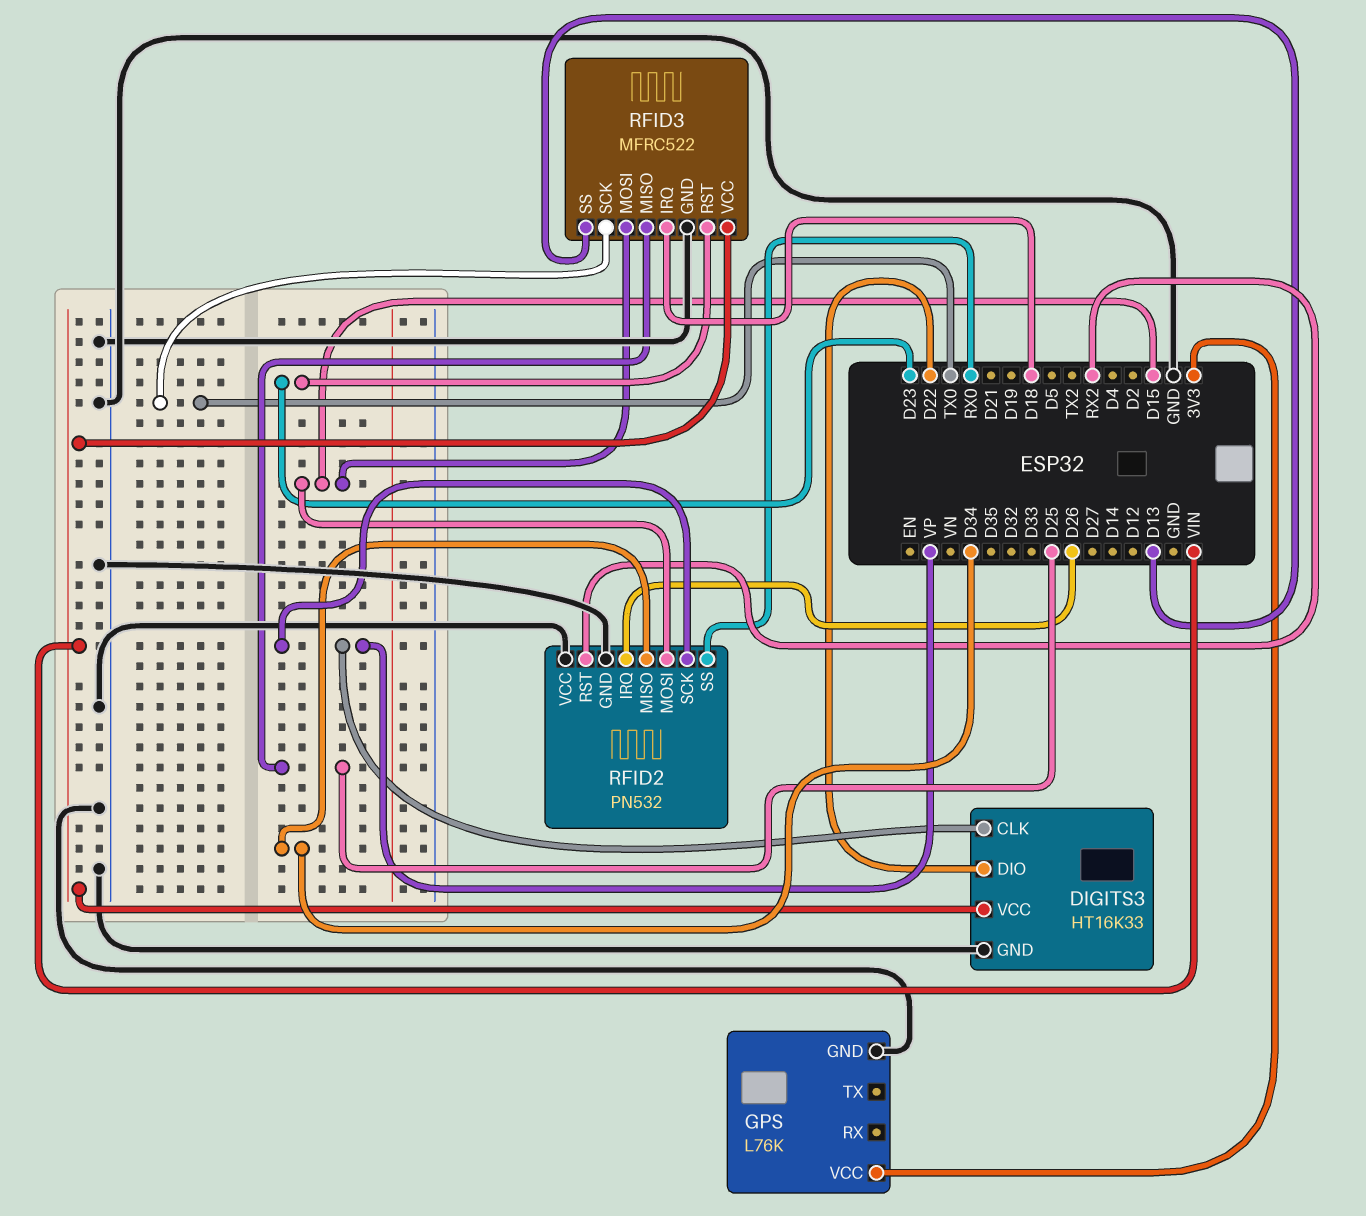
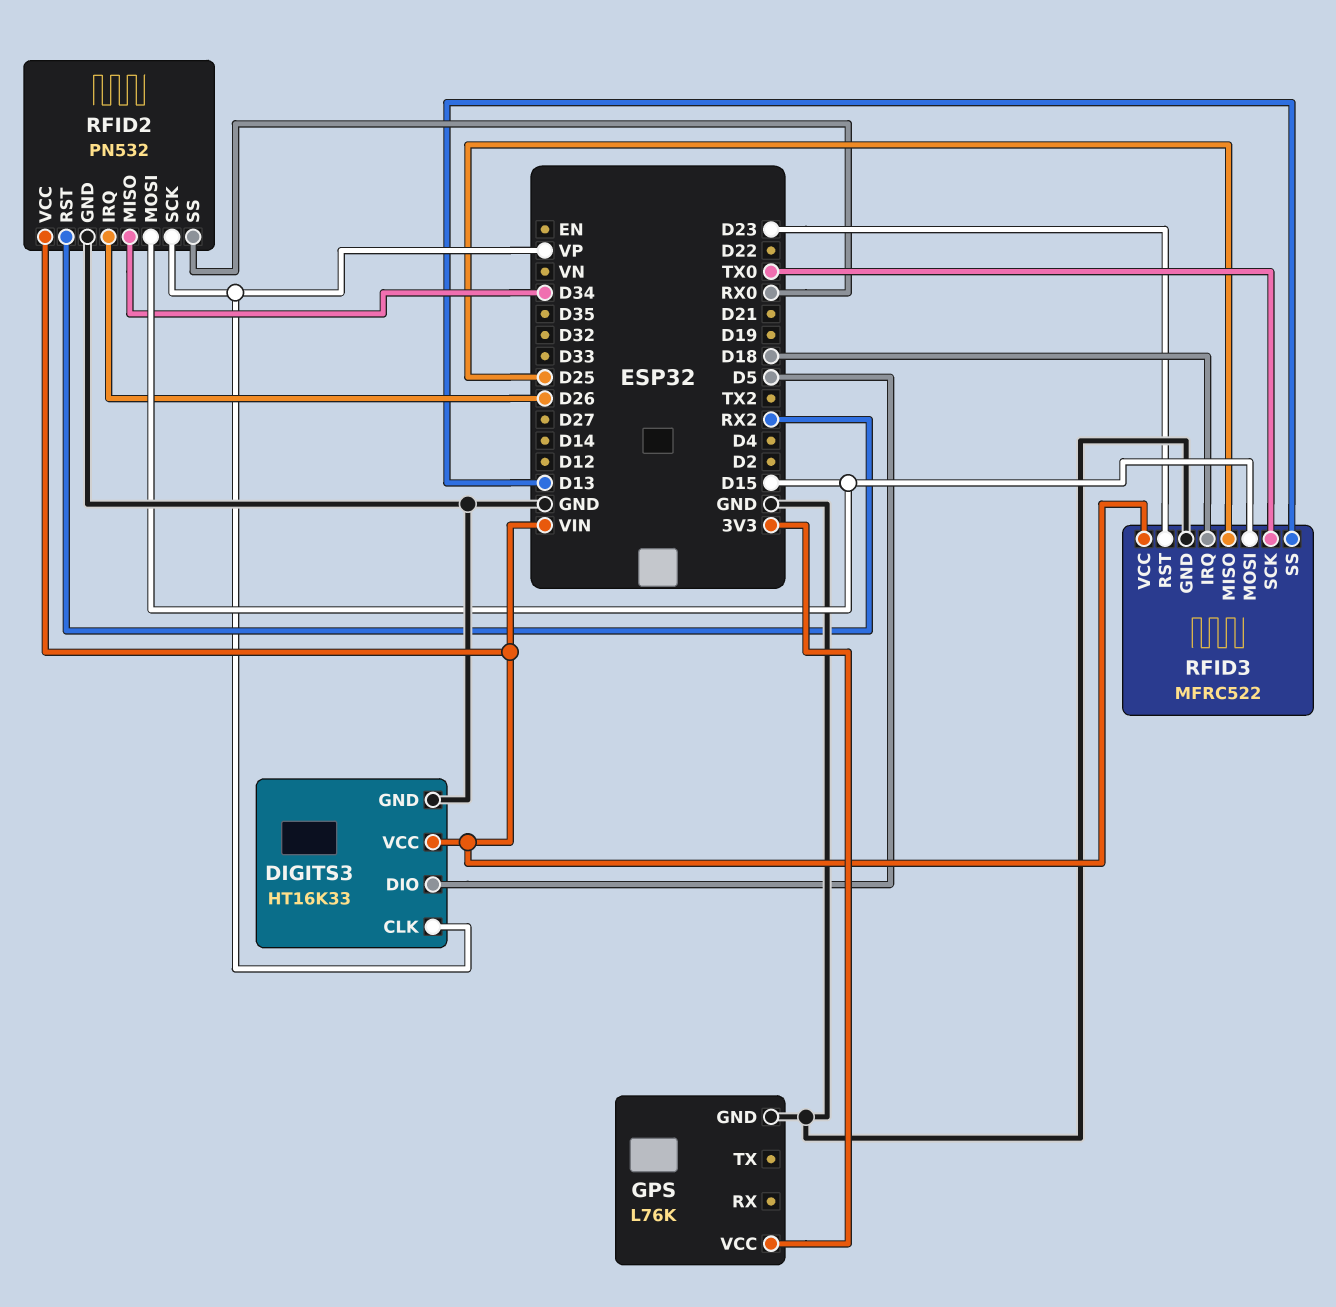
DIGITS3 pin DIO: D22 -> D5
RFID2 pin VCC: GND -> VIN

